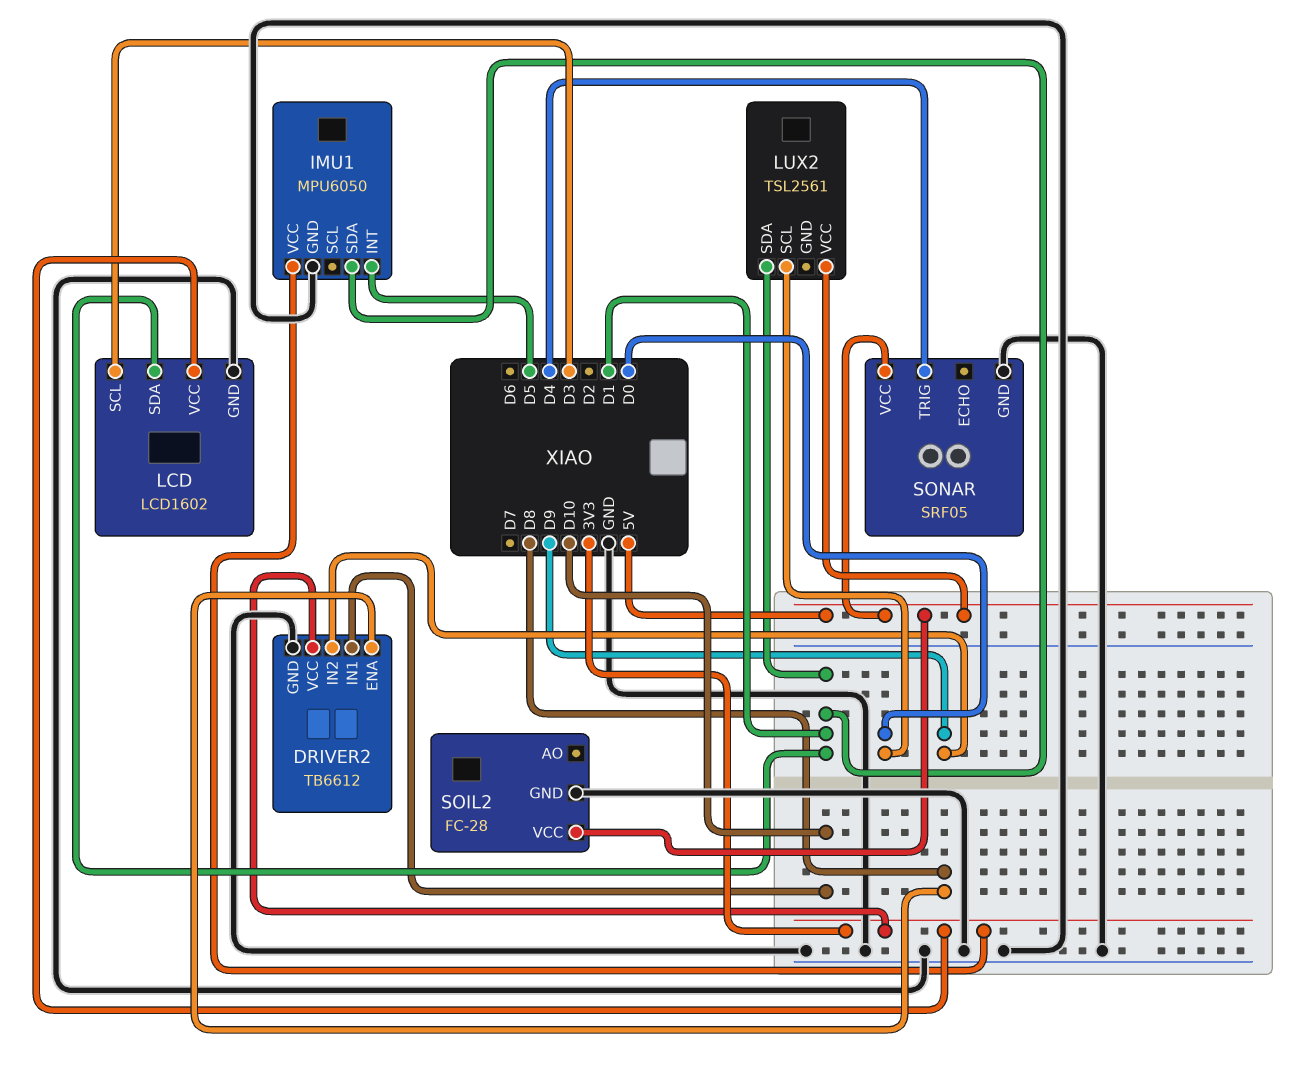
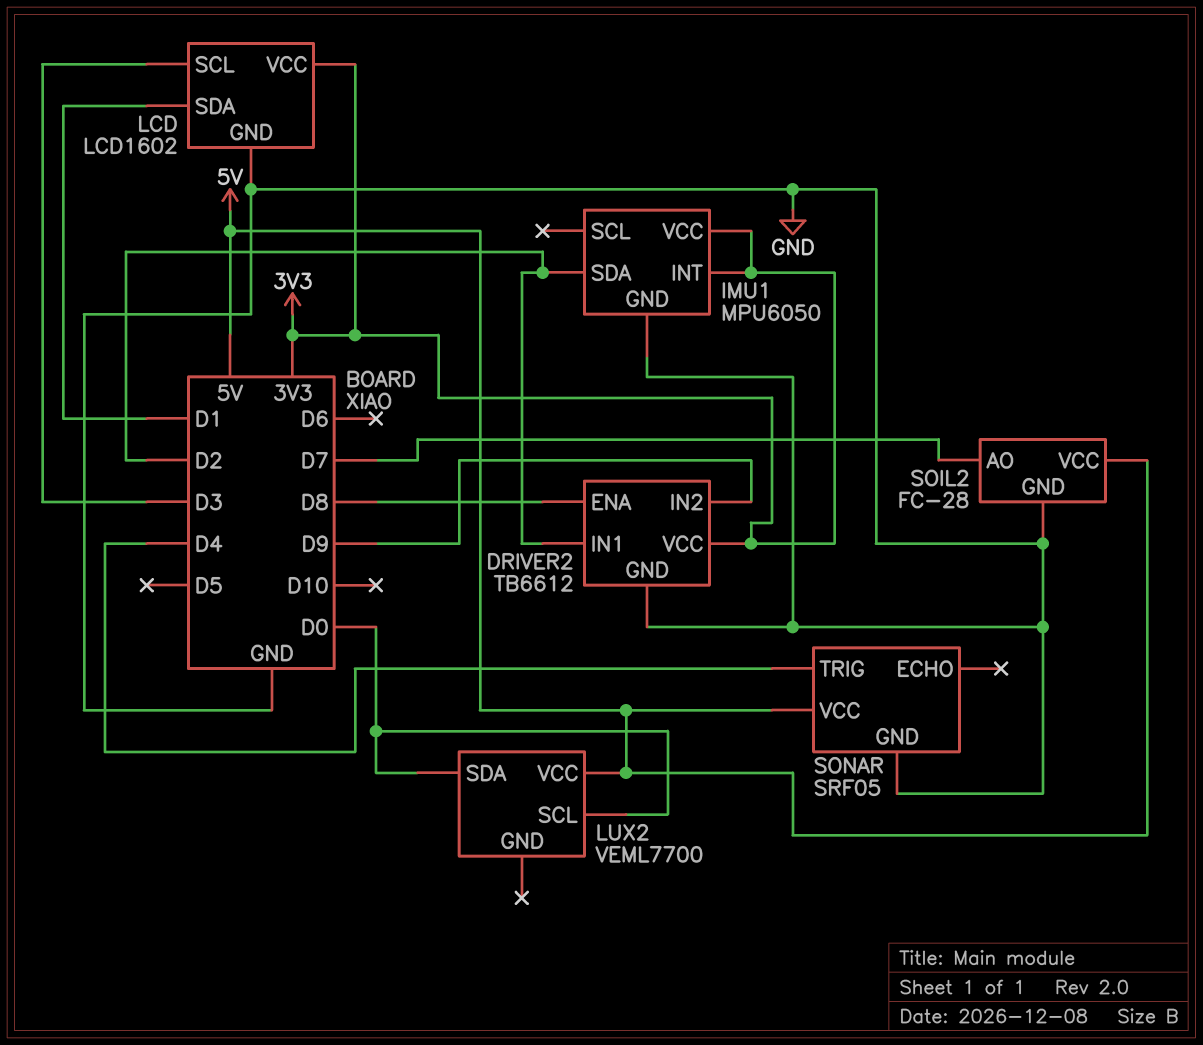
DRIVER2 pin IN1: D10 -> D2
IMU1 pin INT: D5 -> 3V3
IMU1 pin SDA: D1 -> D2
LUX2: TSL2561 -> VEML7700
LUX2 pin SDA: D1 -> D0
SOIL2 pin AO: none -> D7

